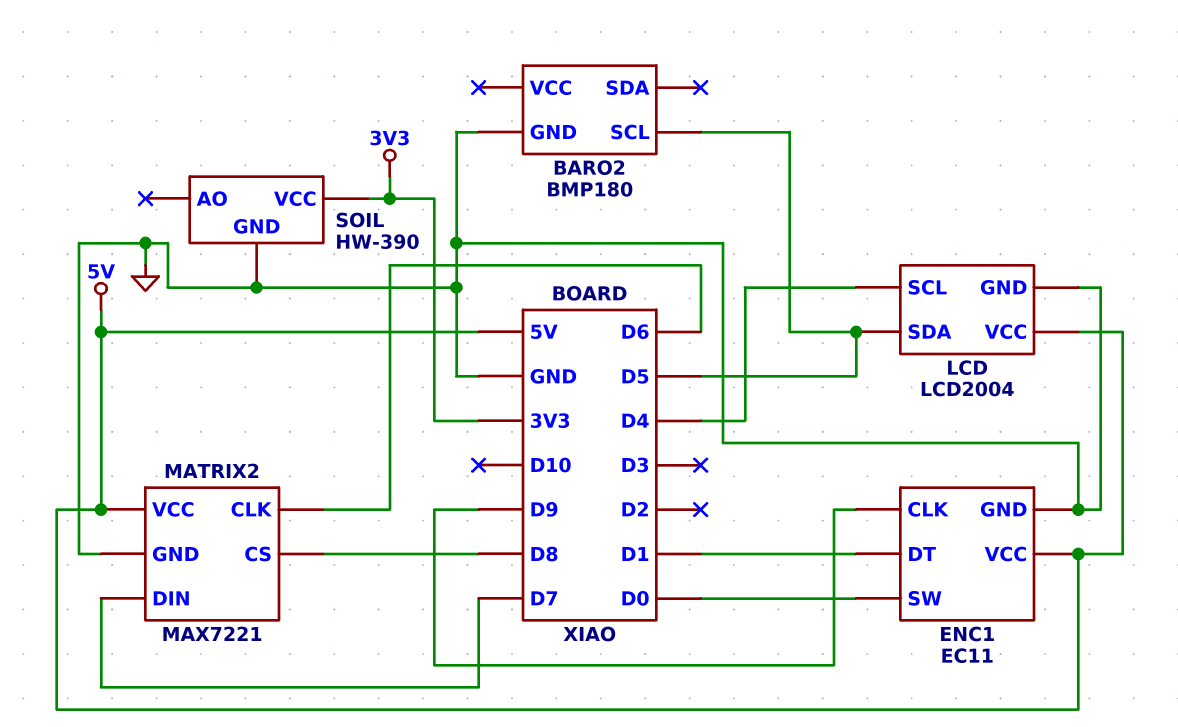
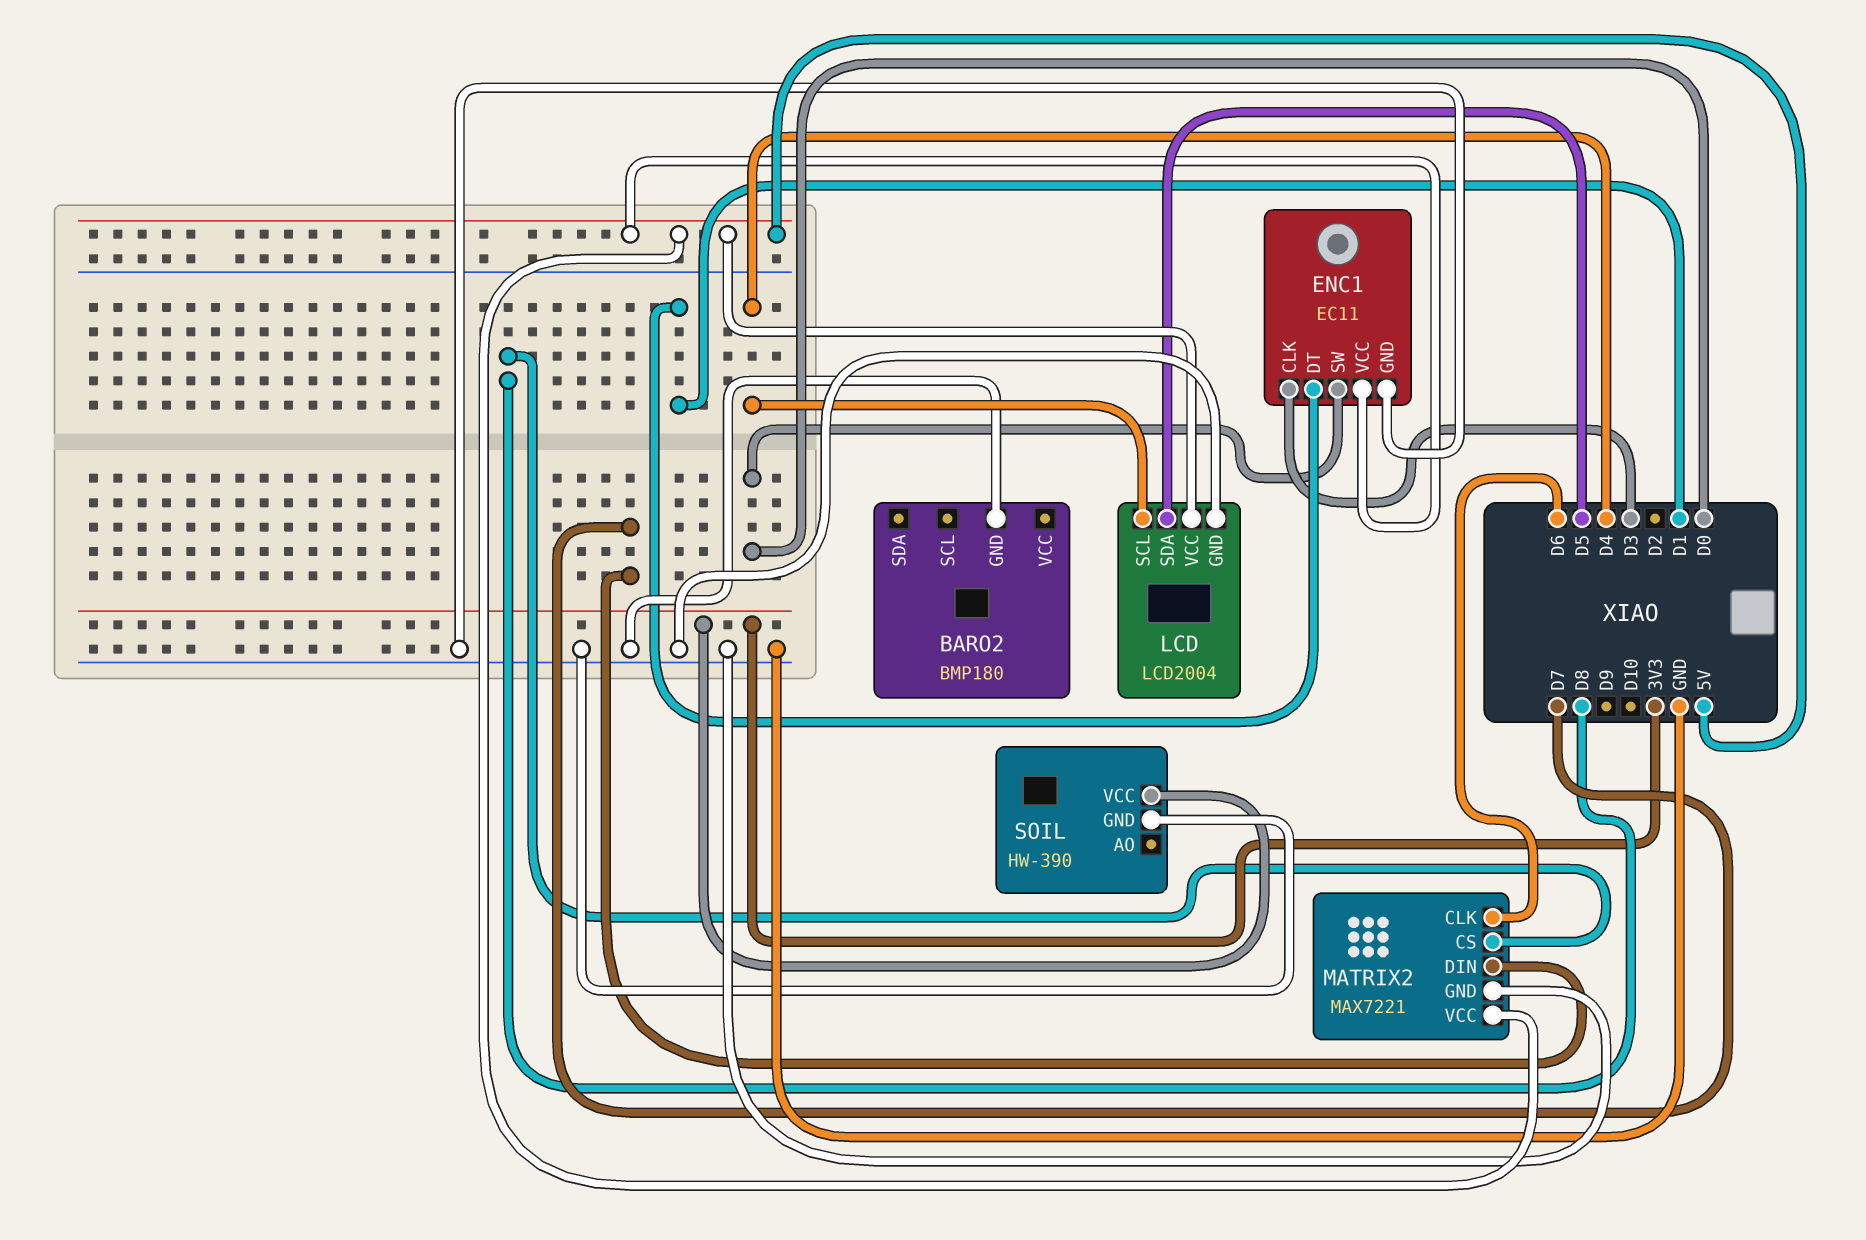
BARO2 pin SCL: D5 -> none
ENC1 pin CLK: D9 -> D3

